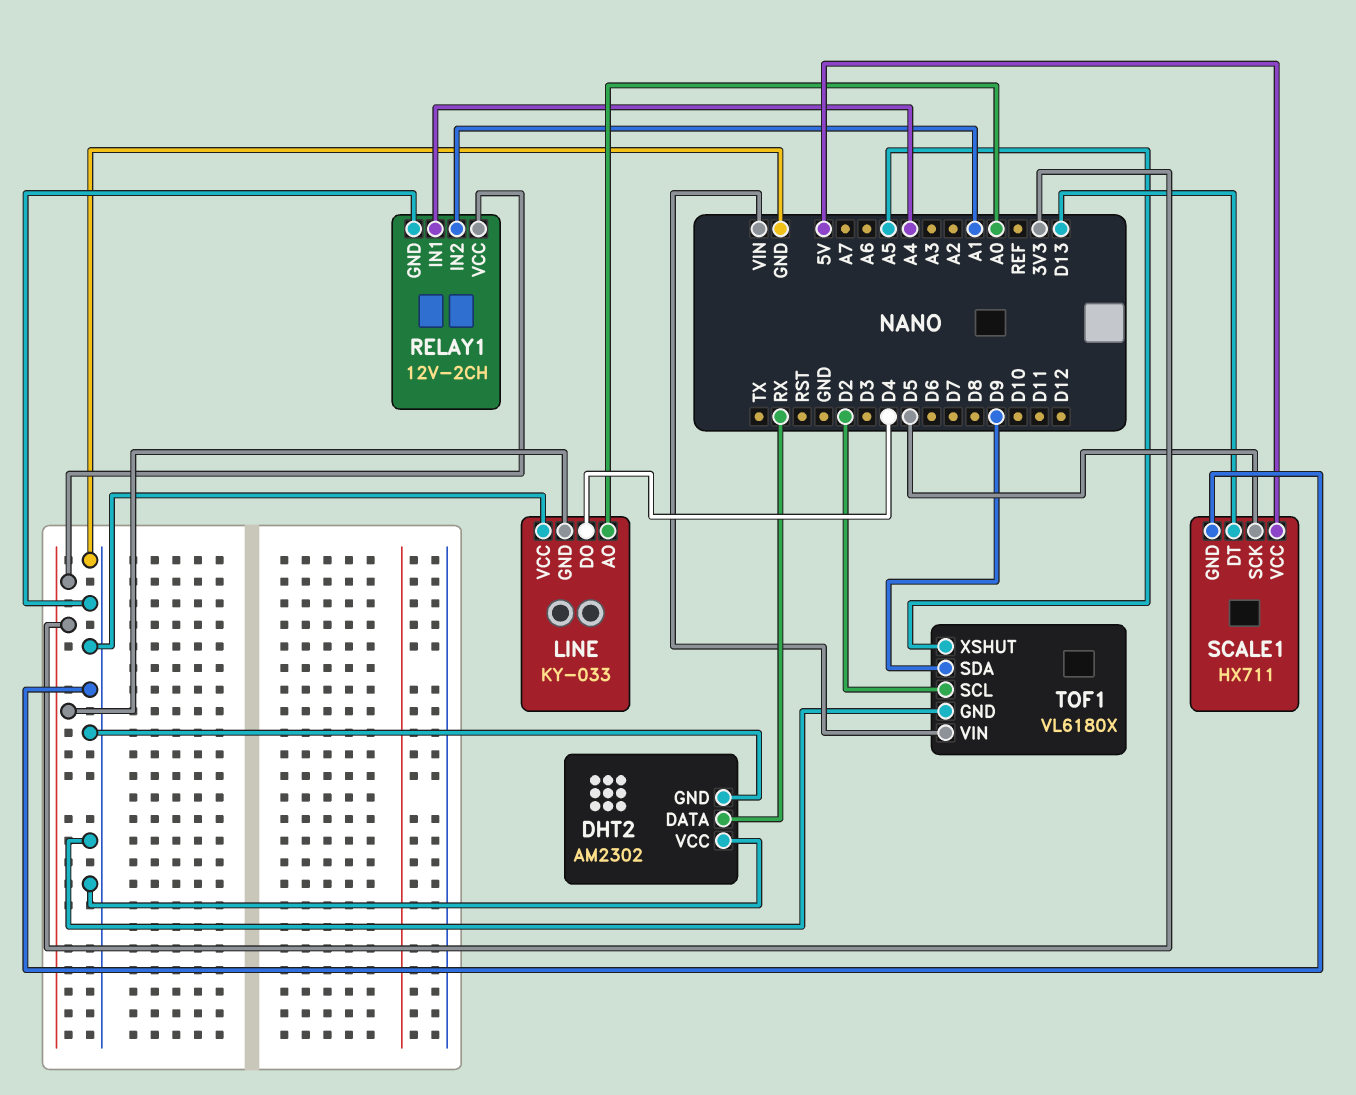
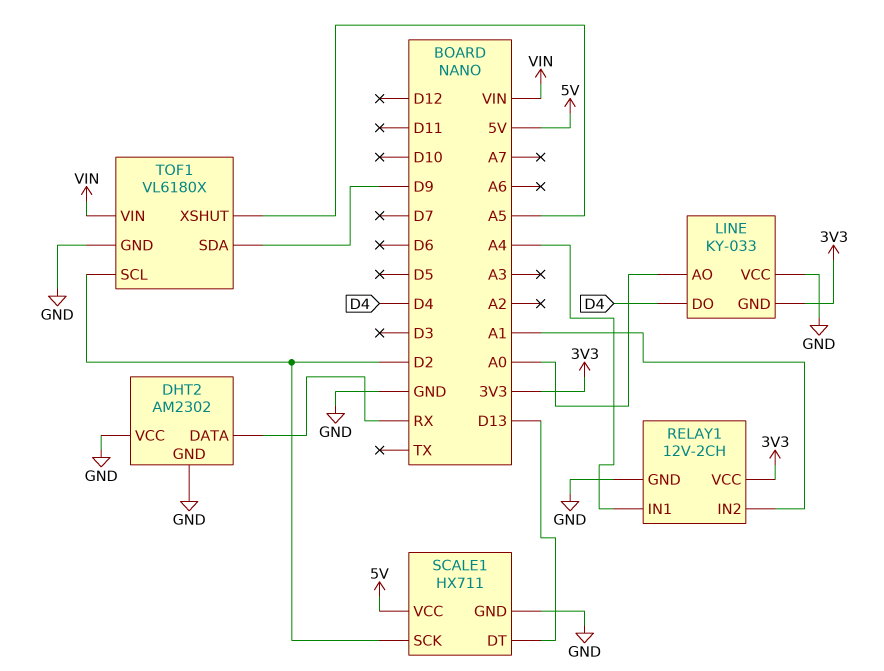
SCALE1 pin SCK: D5 -> D2

